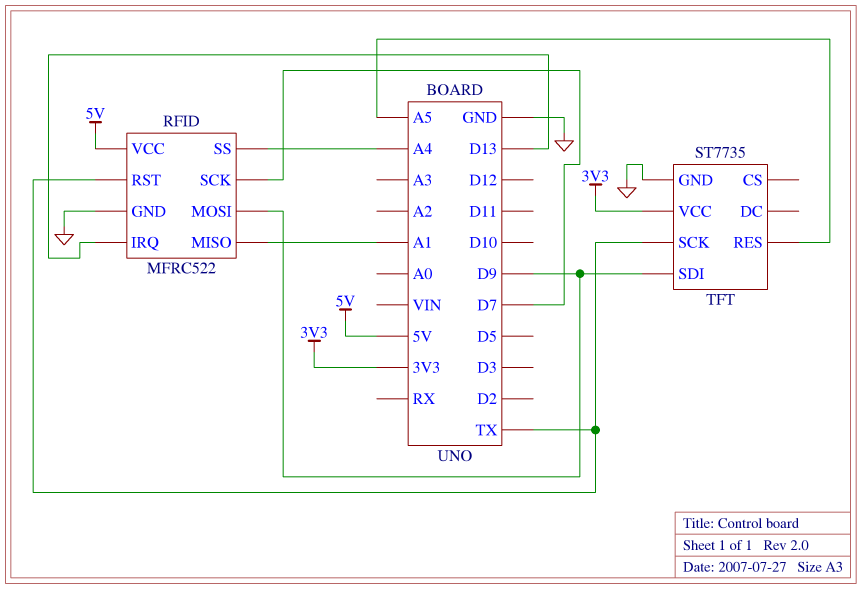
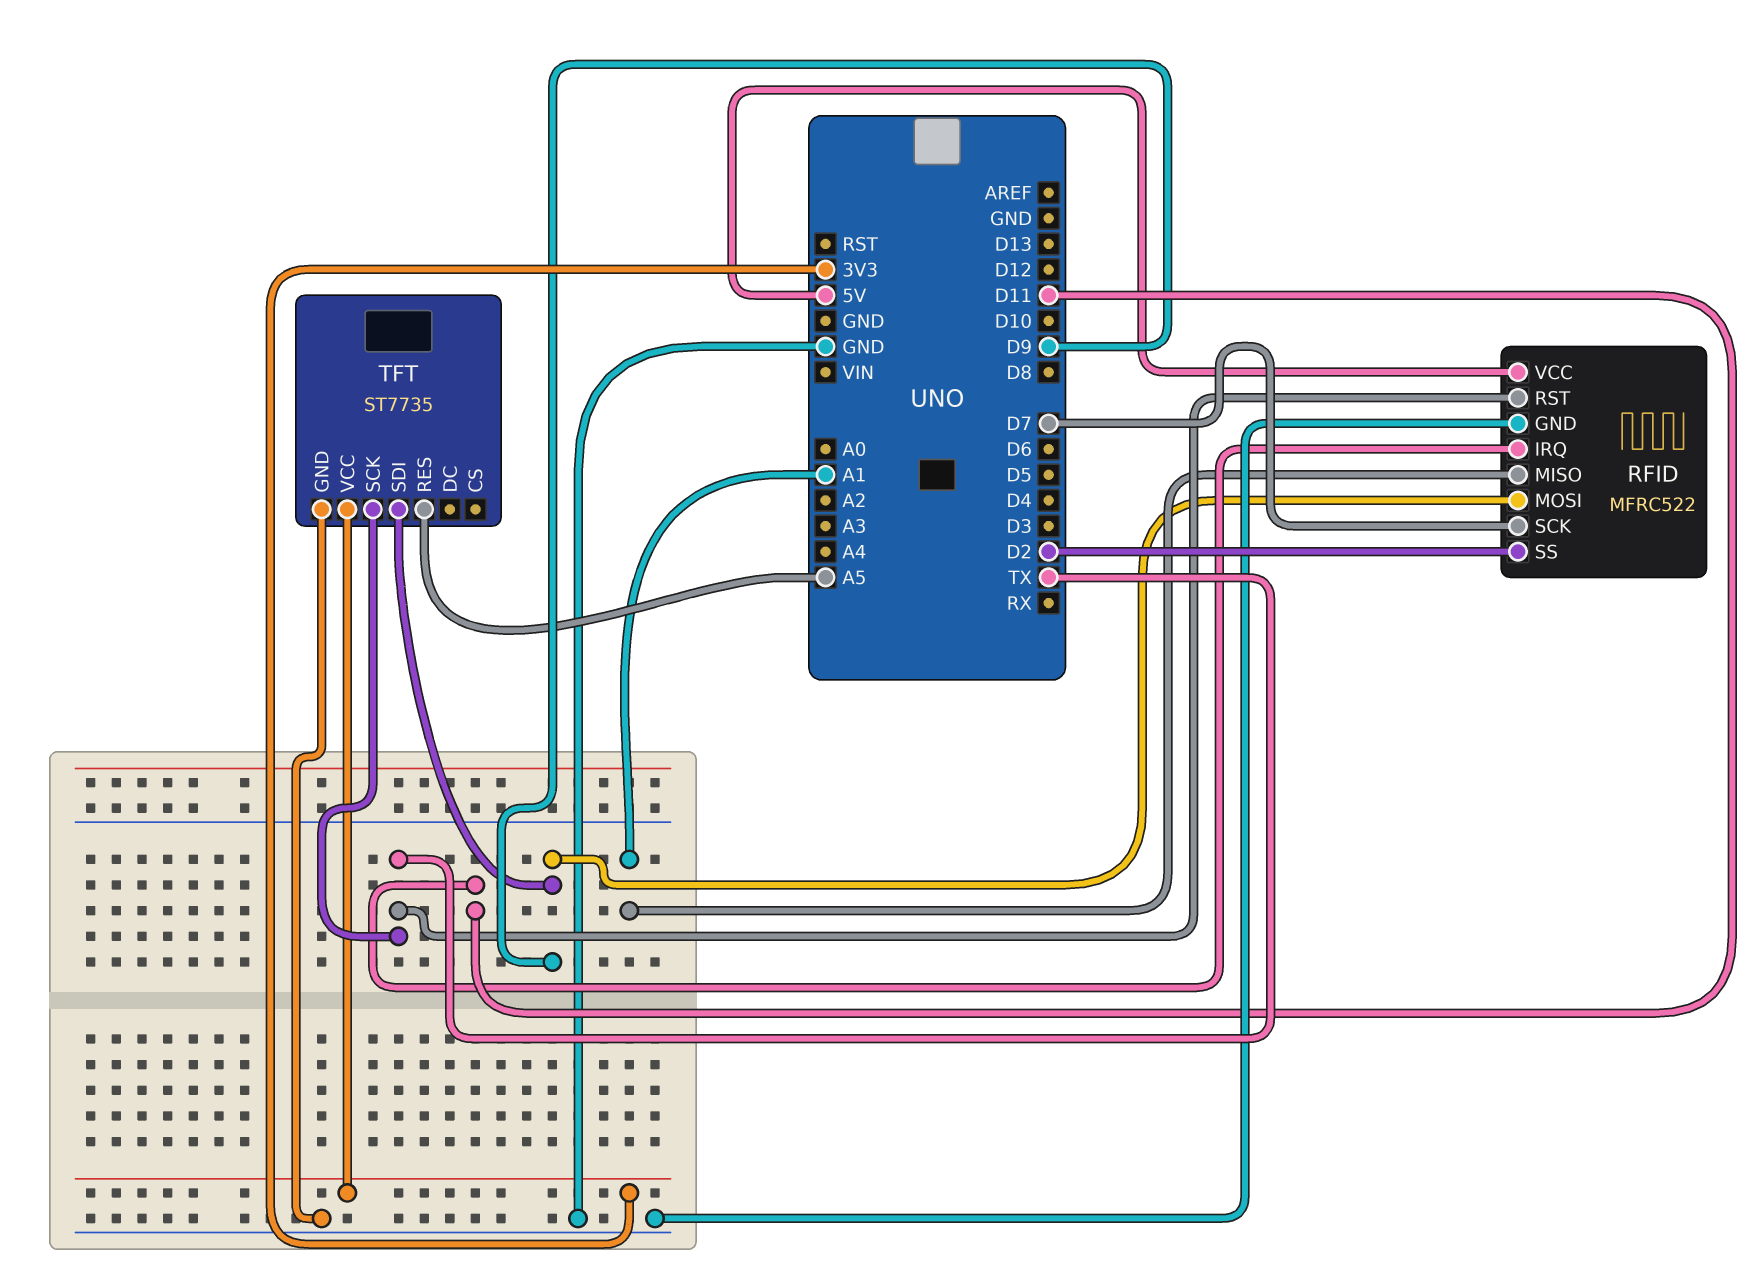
RFID pin IRQ: D13 -> D11
RFID pin SS: A4 -> D2

